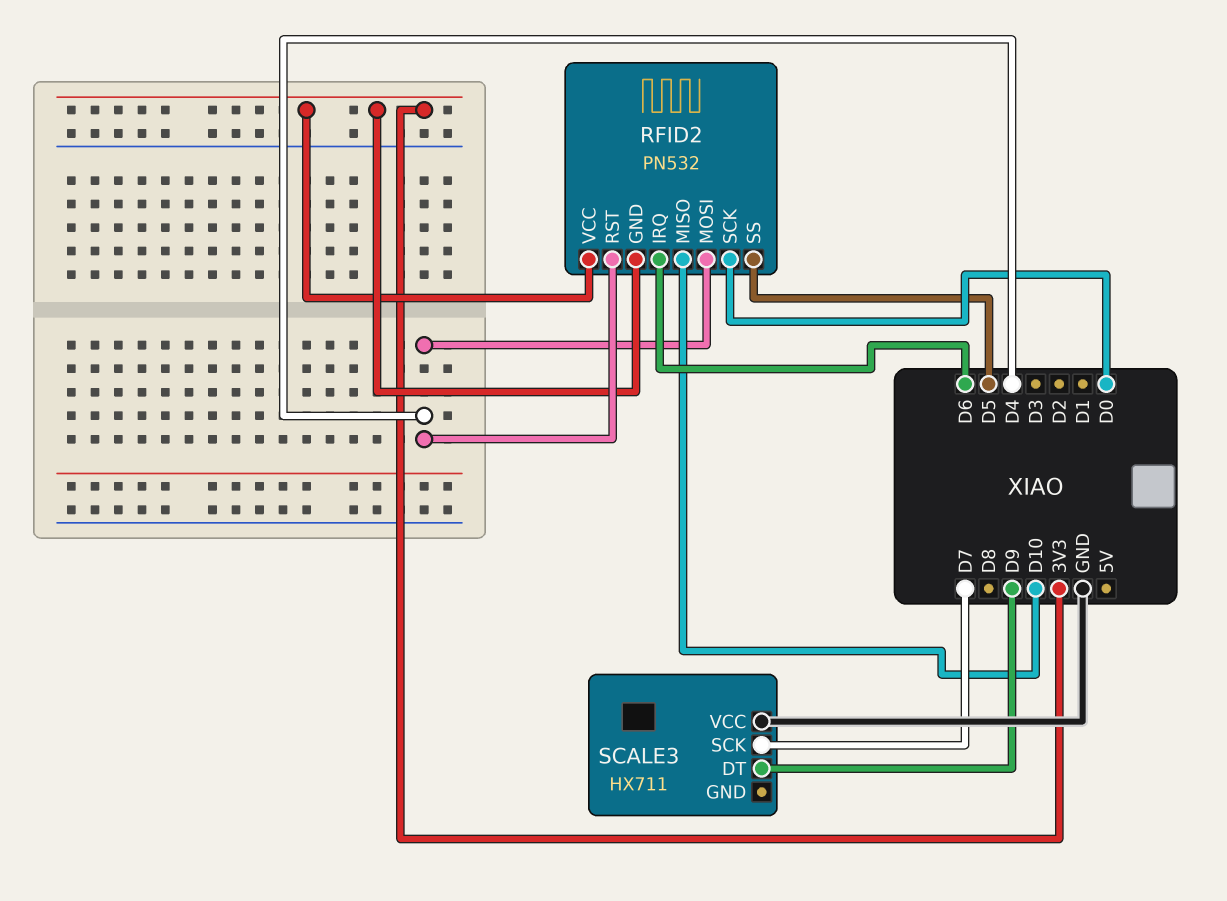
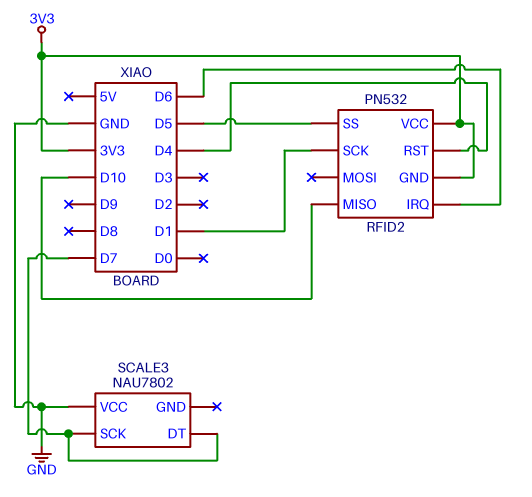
RFID2 pin MOSI: D4 -> none
RFID2 pin SCK: D0 -> D1
SCALE3: HX711 -> NAU7802
SCALE3 pin DT: D9 -> D7

